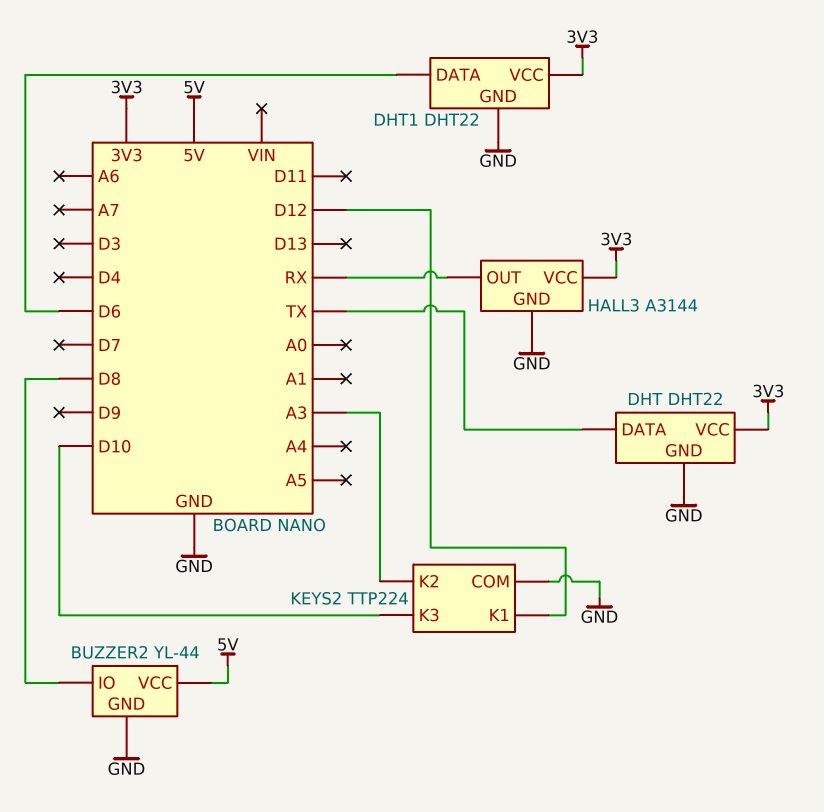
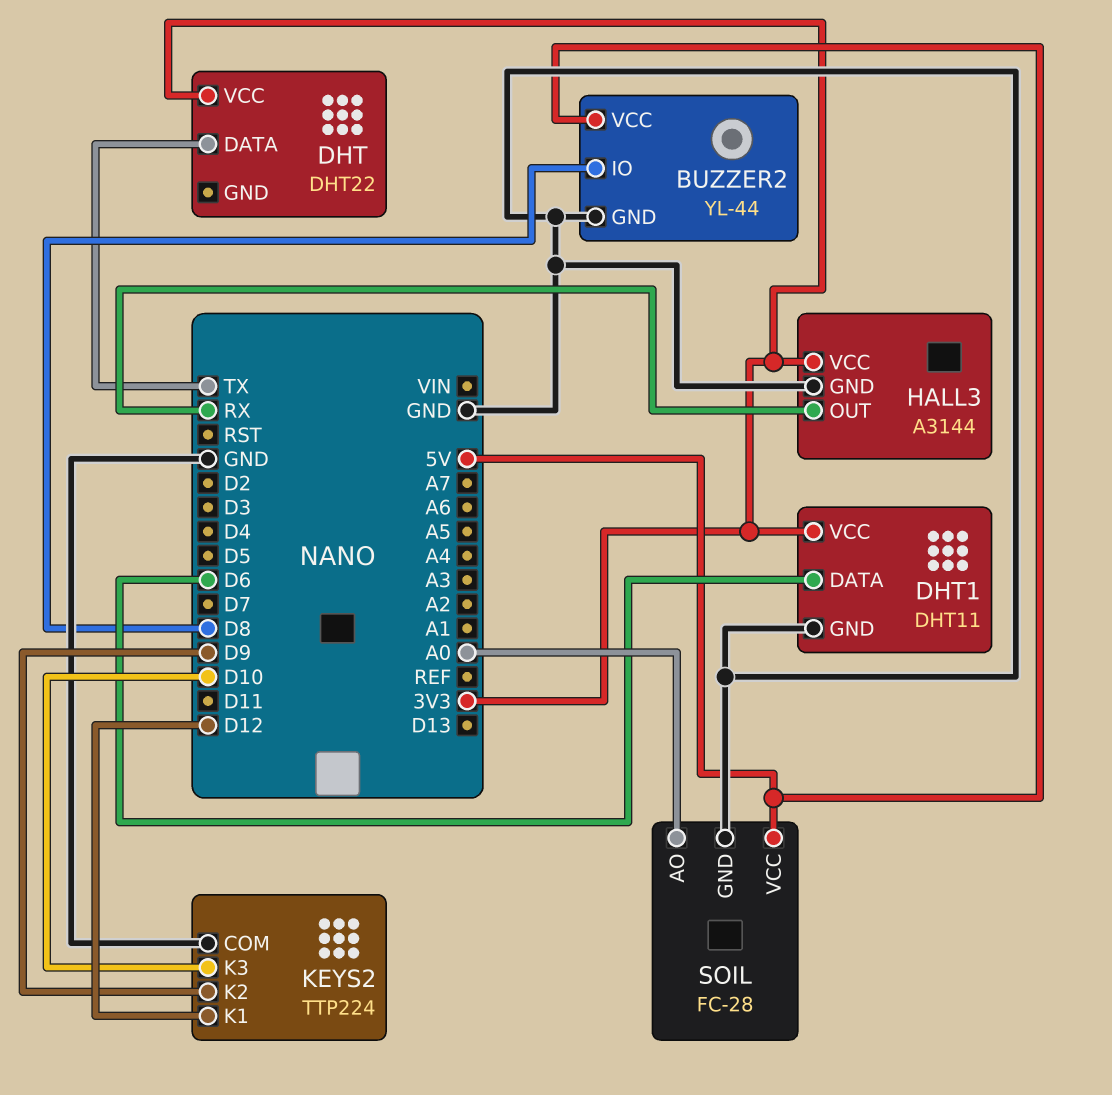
DHT pin GND: GND -> none
DHT1: DHT22 -> DHT11
KEYS2 pin K2: A3 -> D9
SOIL: none -> FC-28
SOIL pin AO: none -> A0
SOIL pin GND: none -> GND
SOIL pin VCC: none -> 5V

